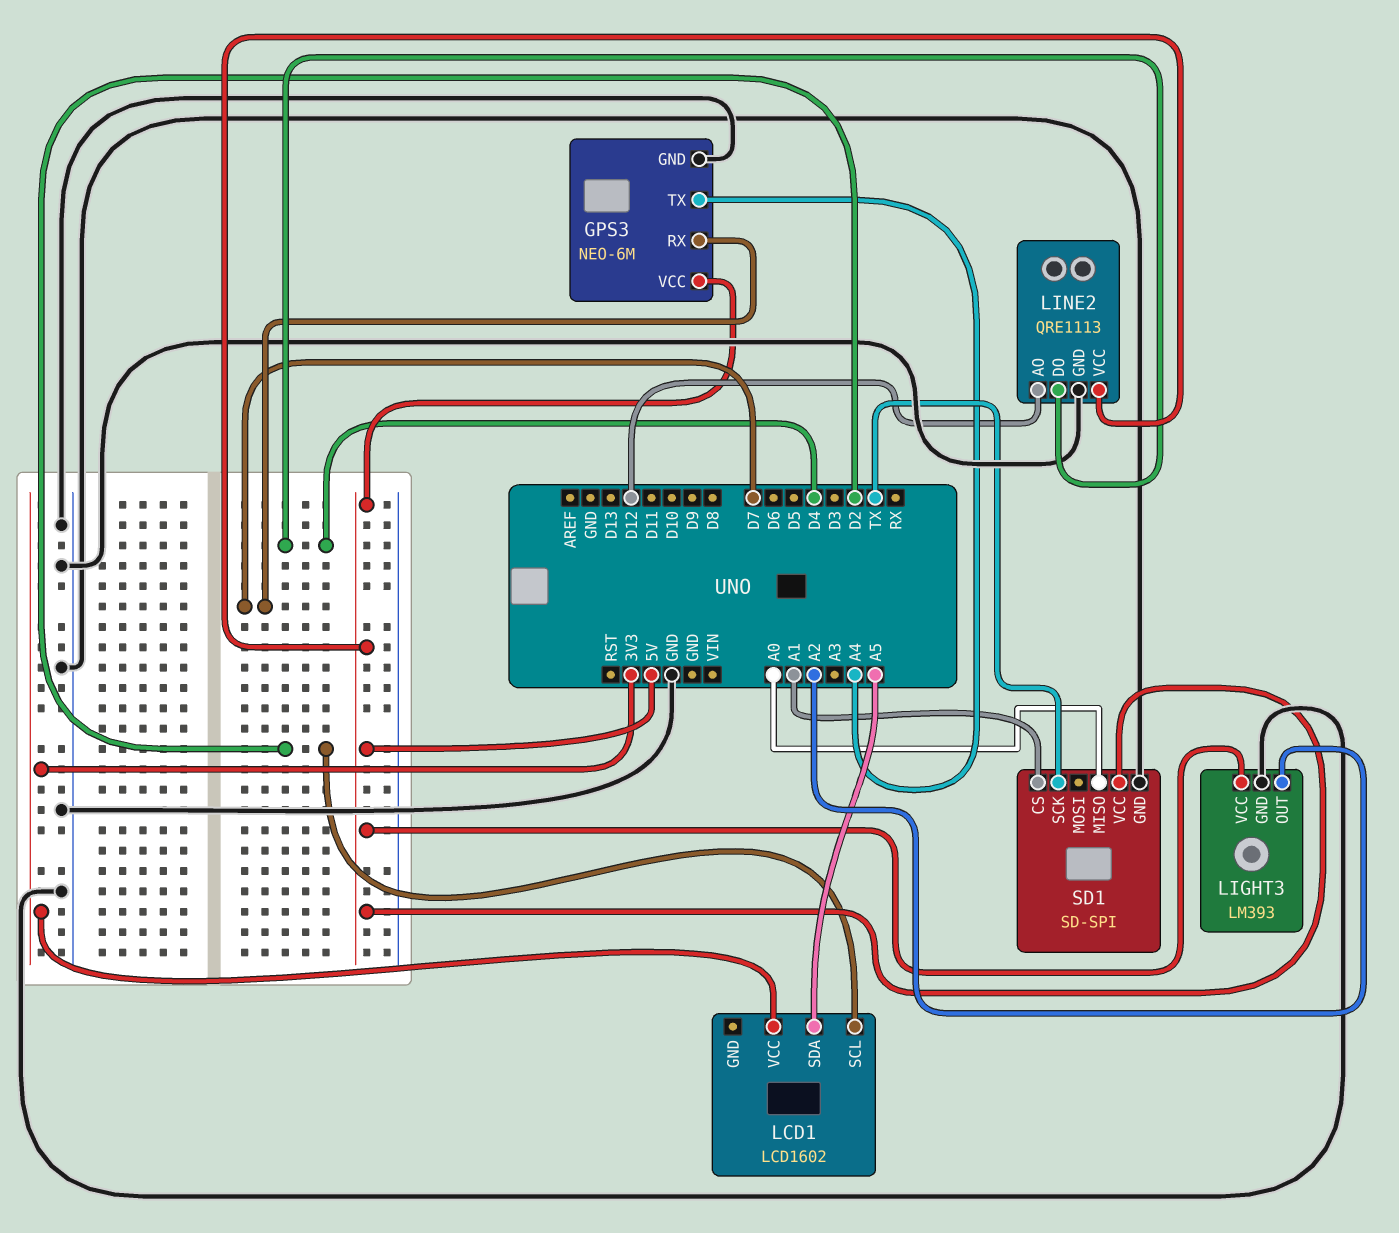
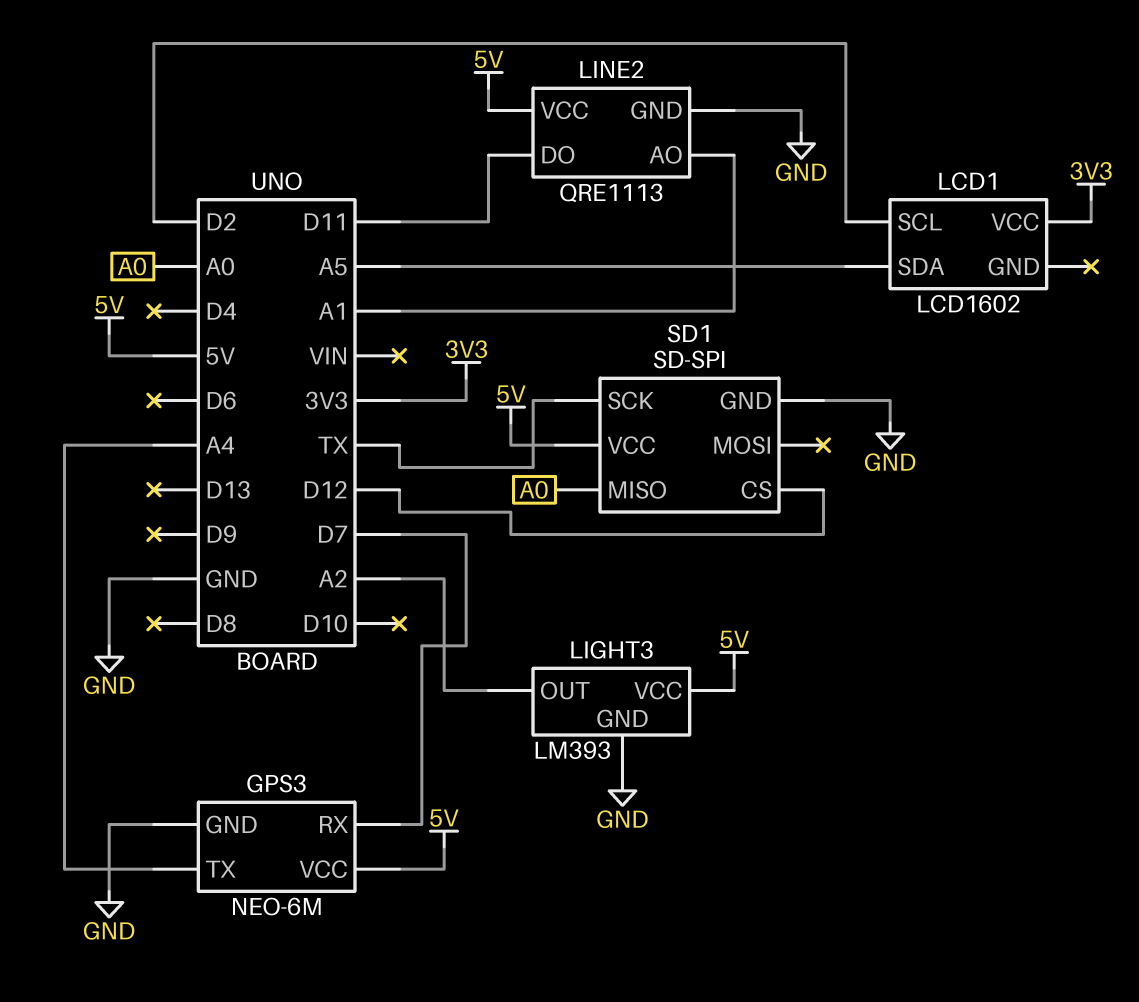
LINE2 pin AO: D12 -> A1
LINE2 pin DO: D4 -> D11
SD1 pin CS: A1 -> D12

